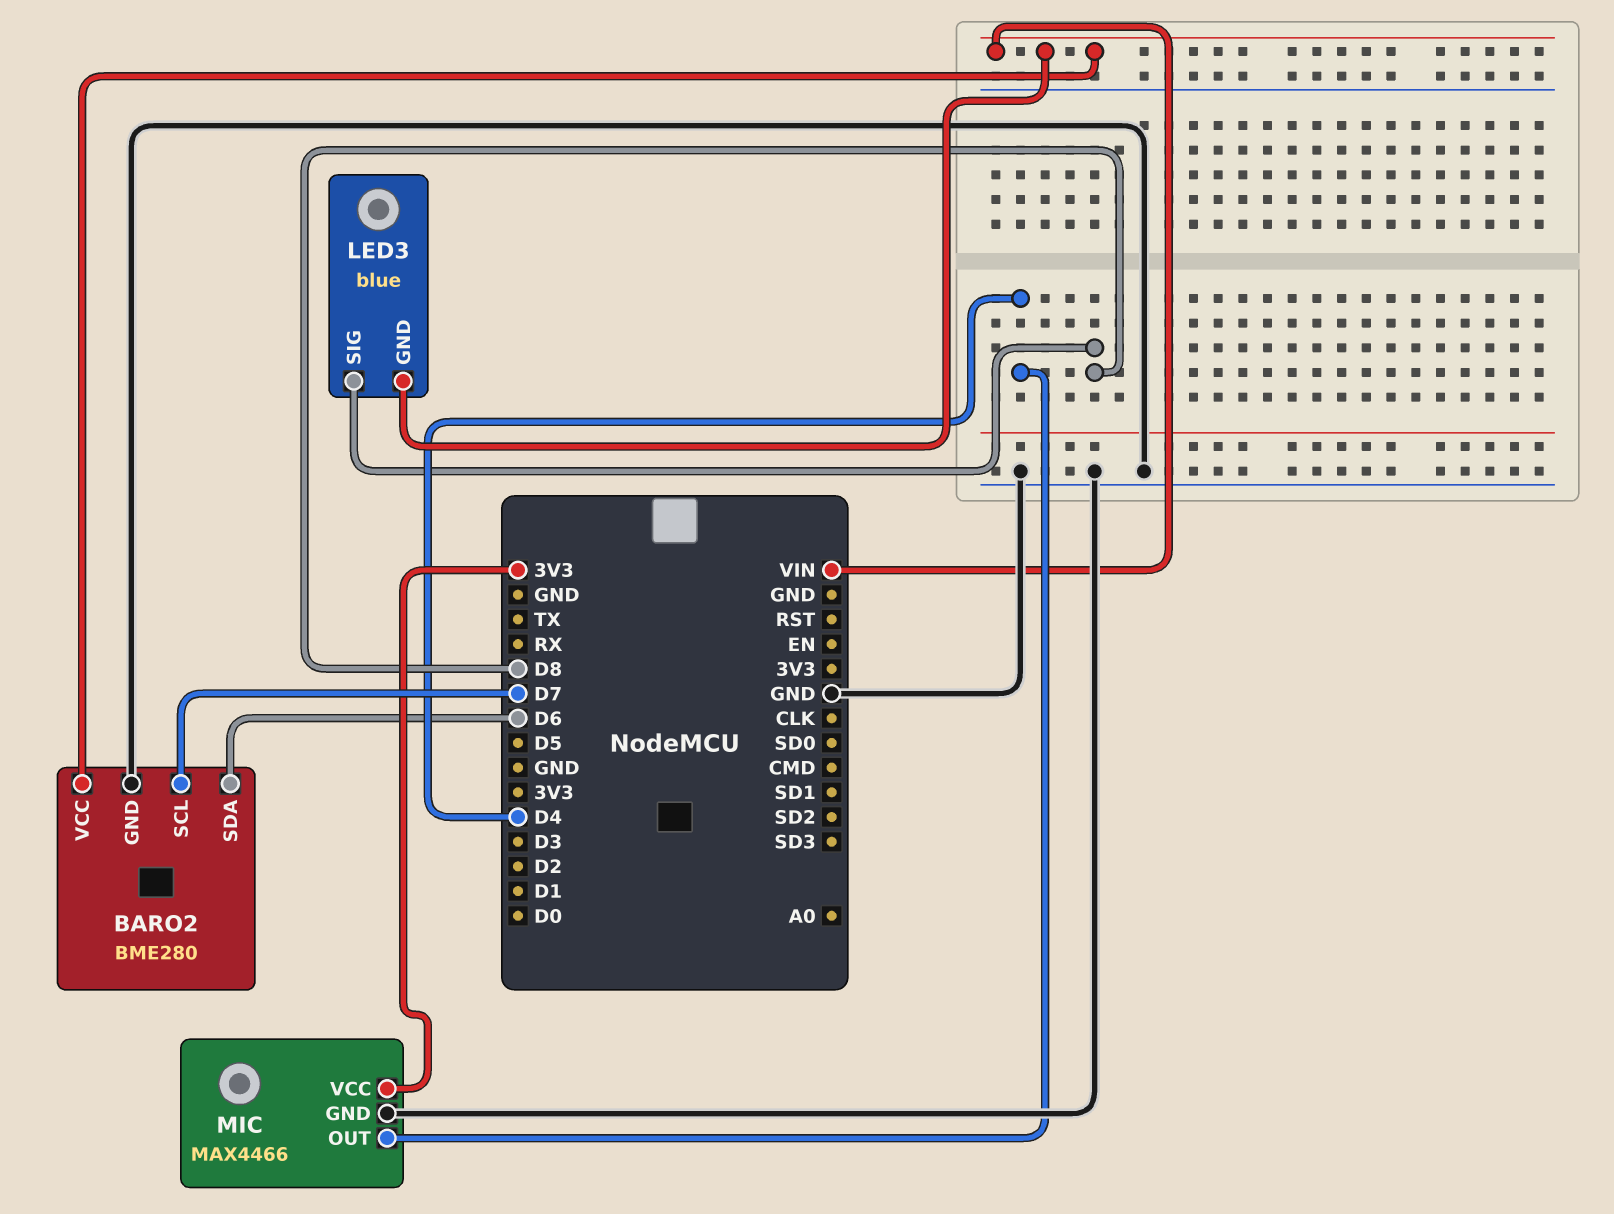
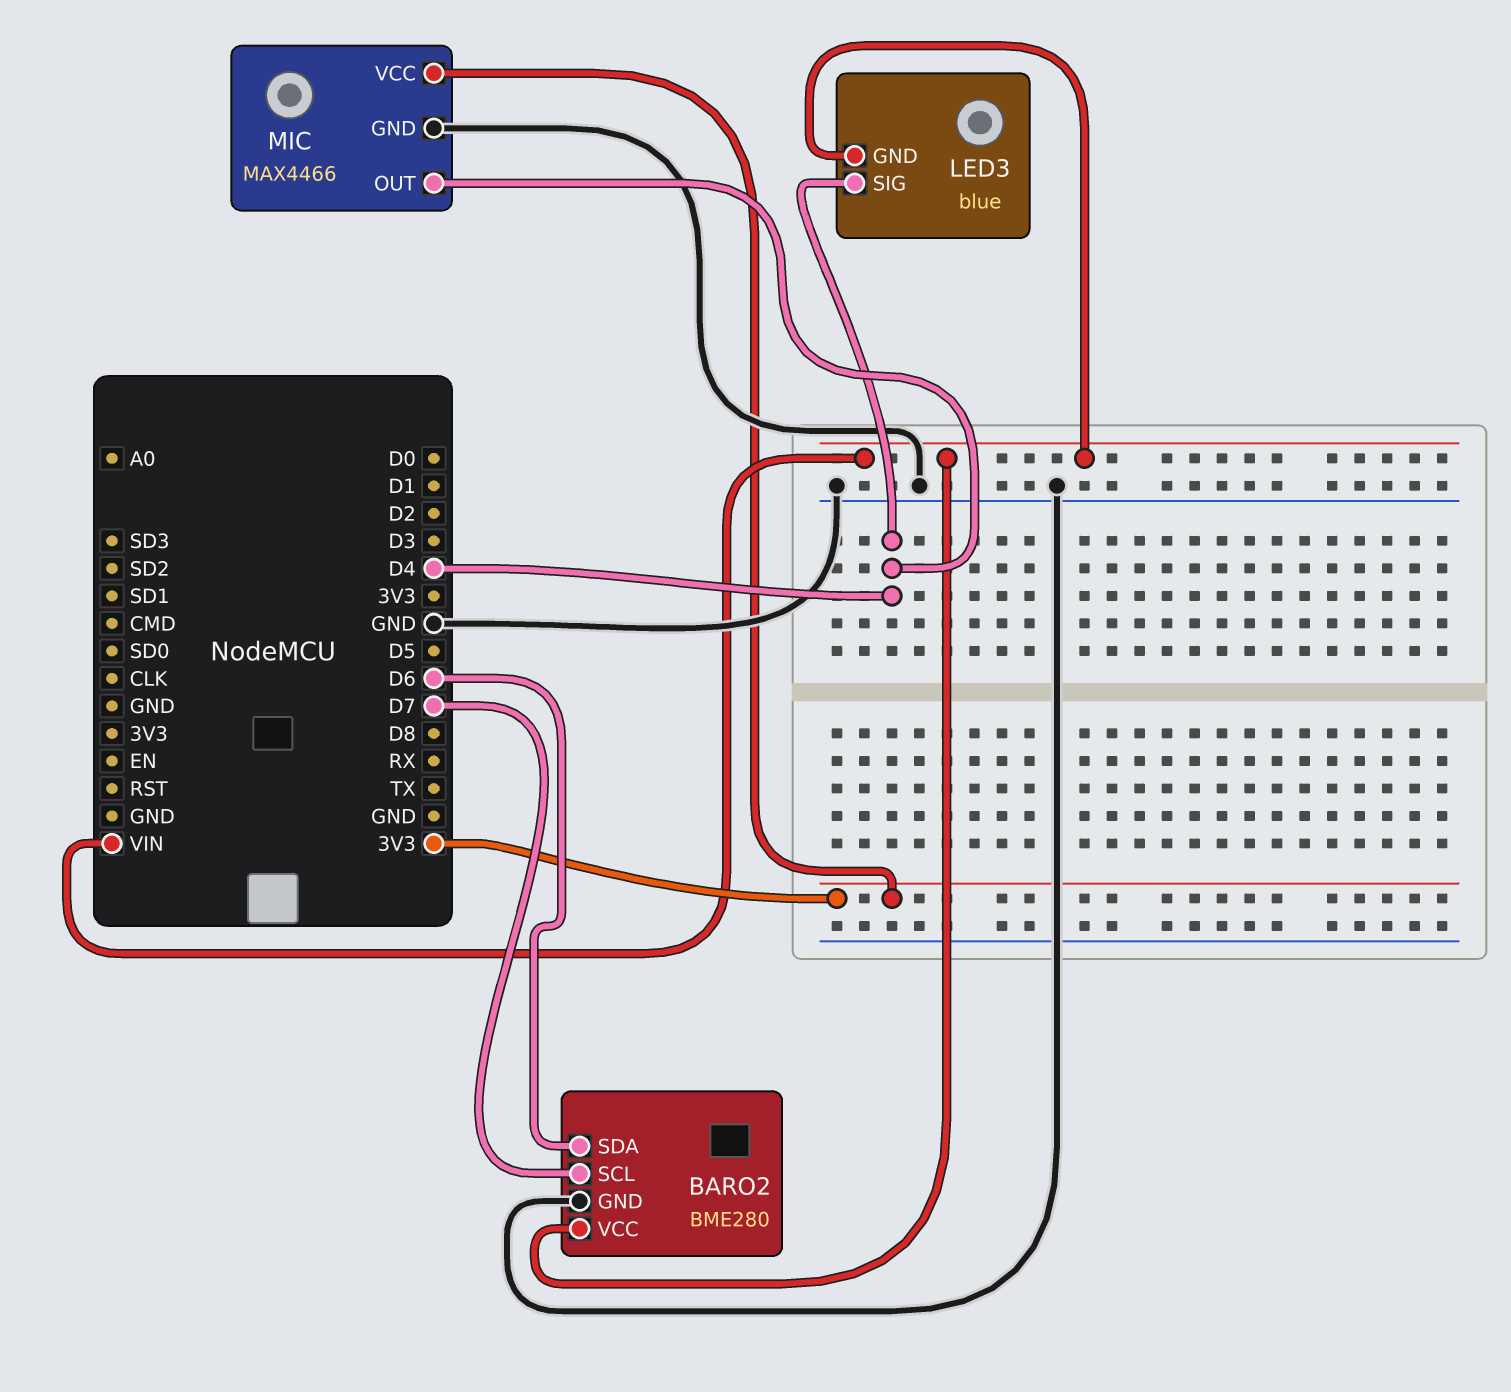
LED3 pin SIG: D8 -> D4

